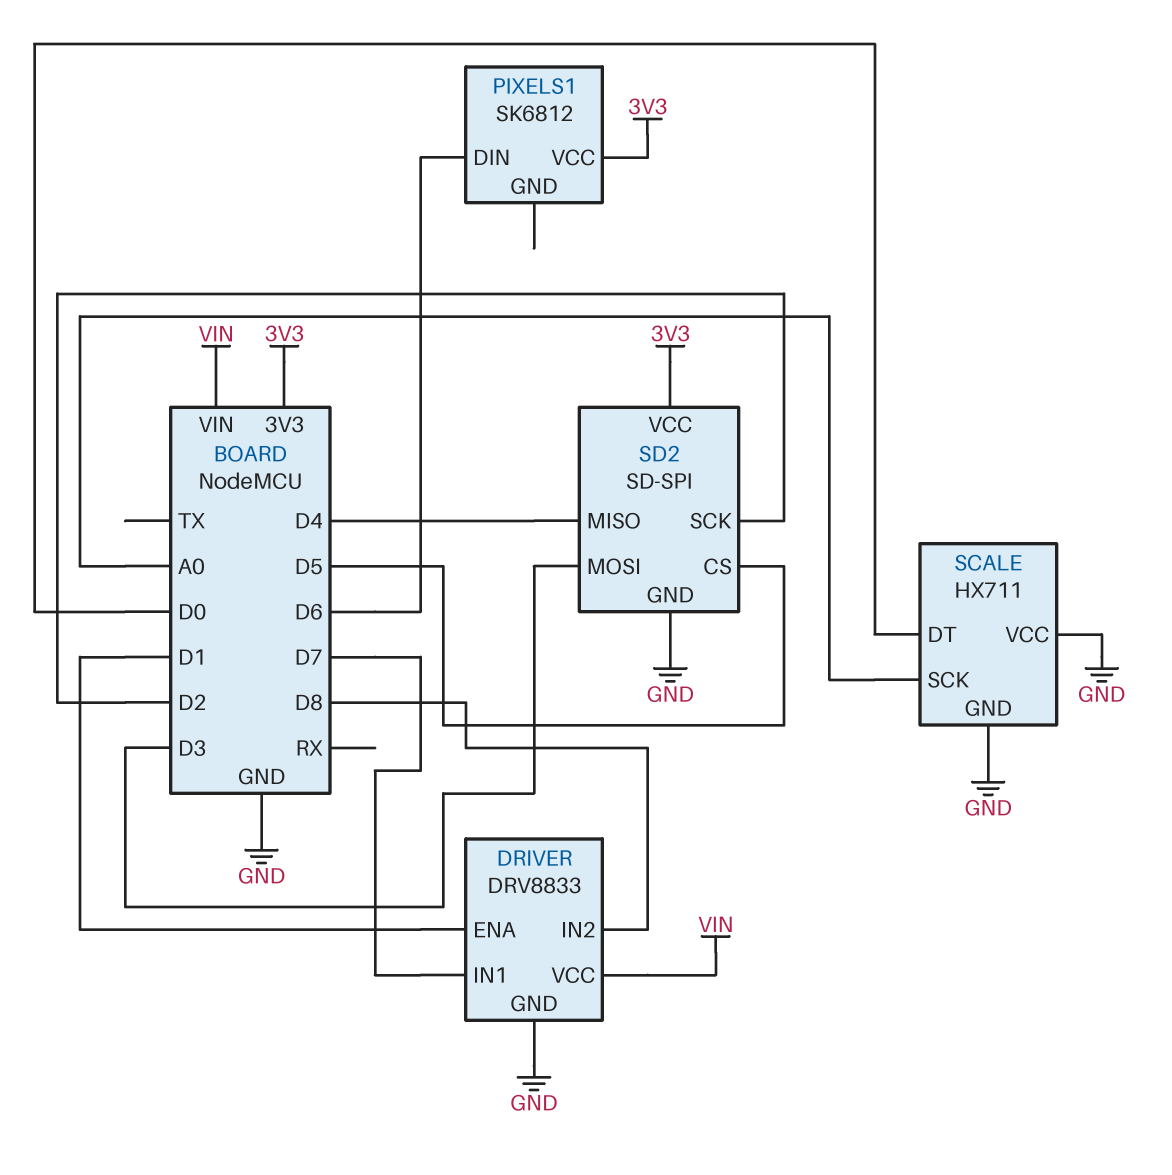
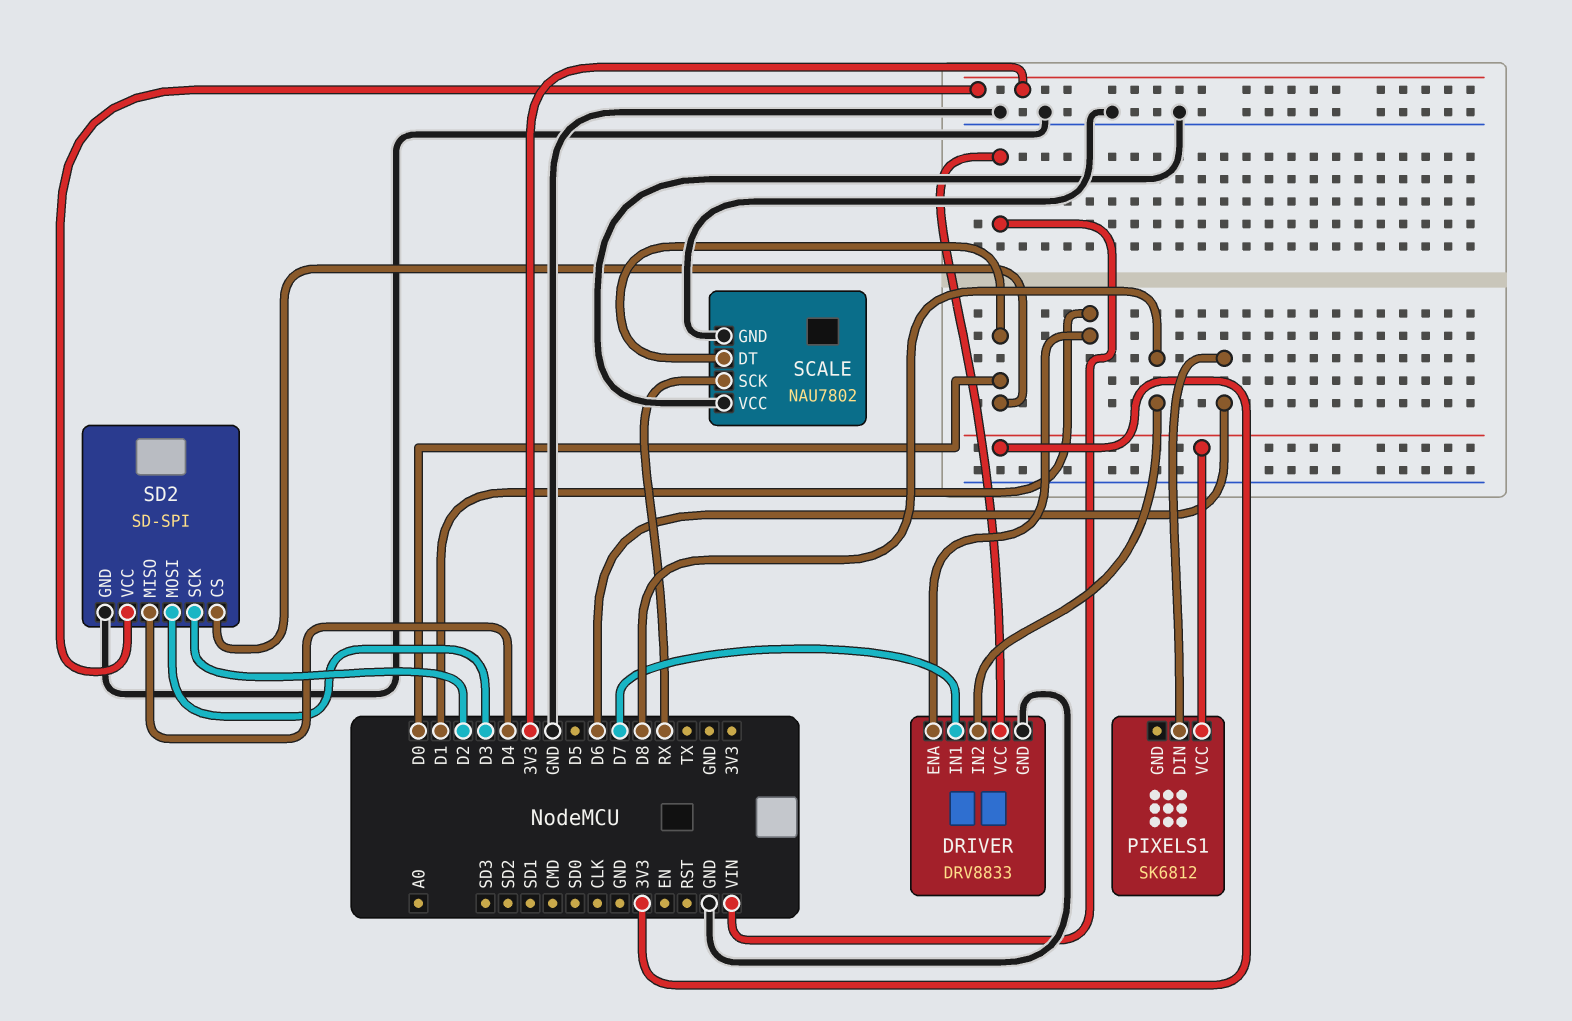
SCALE: HX711 -> NAU7802
SCALE pin SCK: A0 -> RX
SD2 pin CS: D5 -> D0

